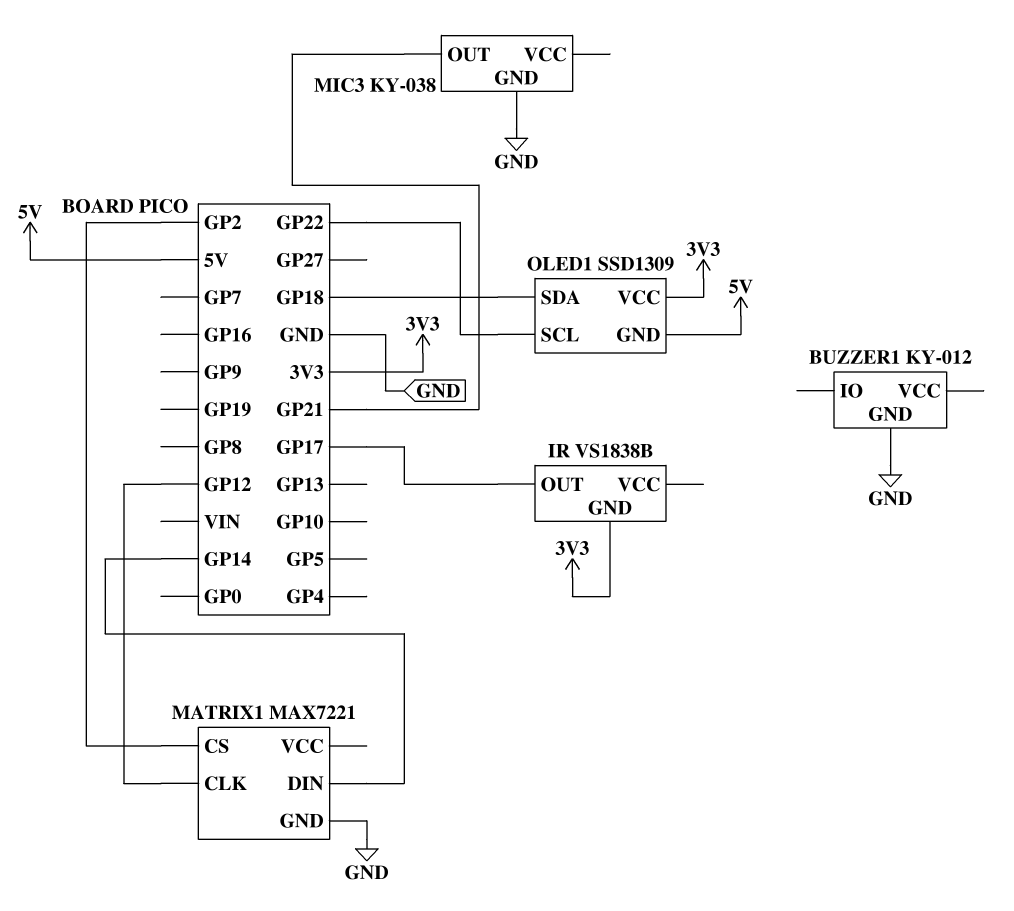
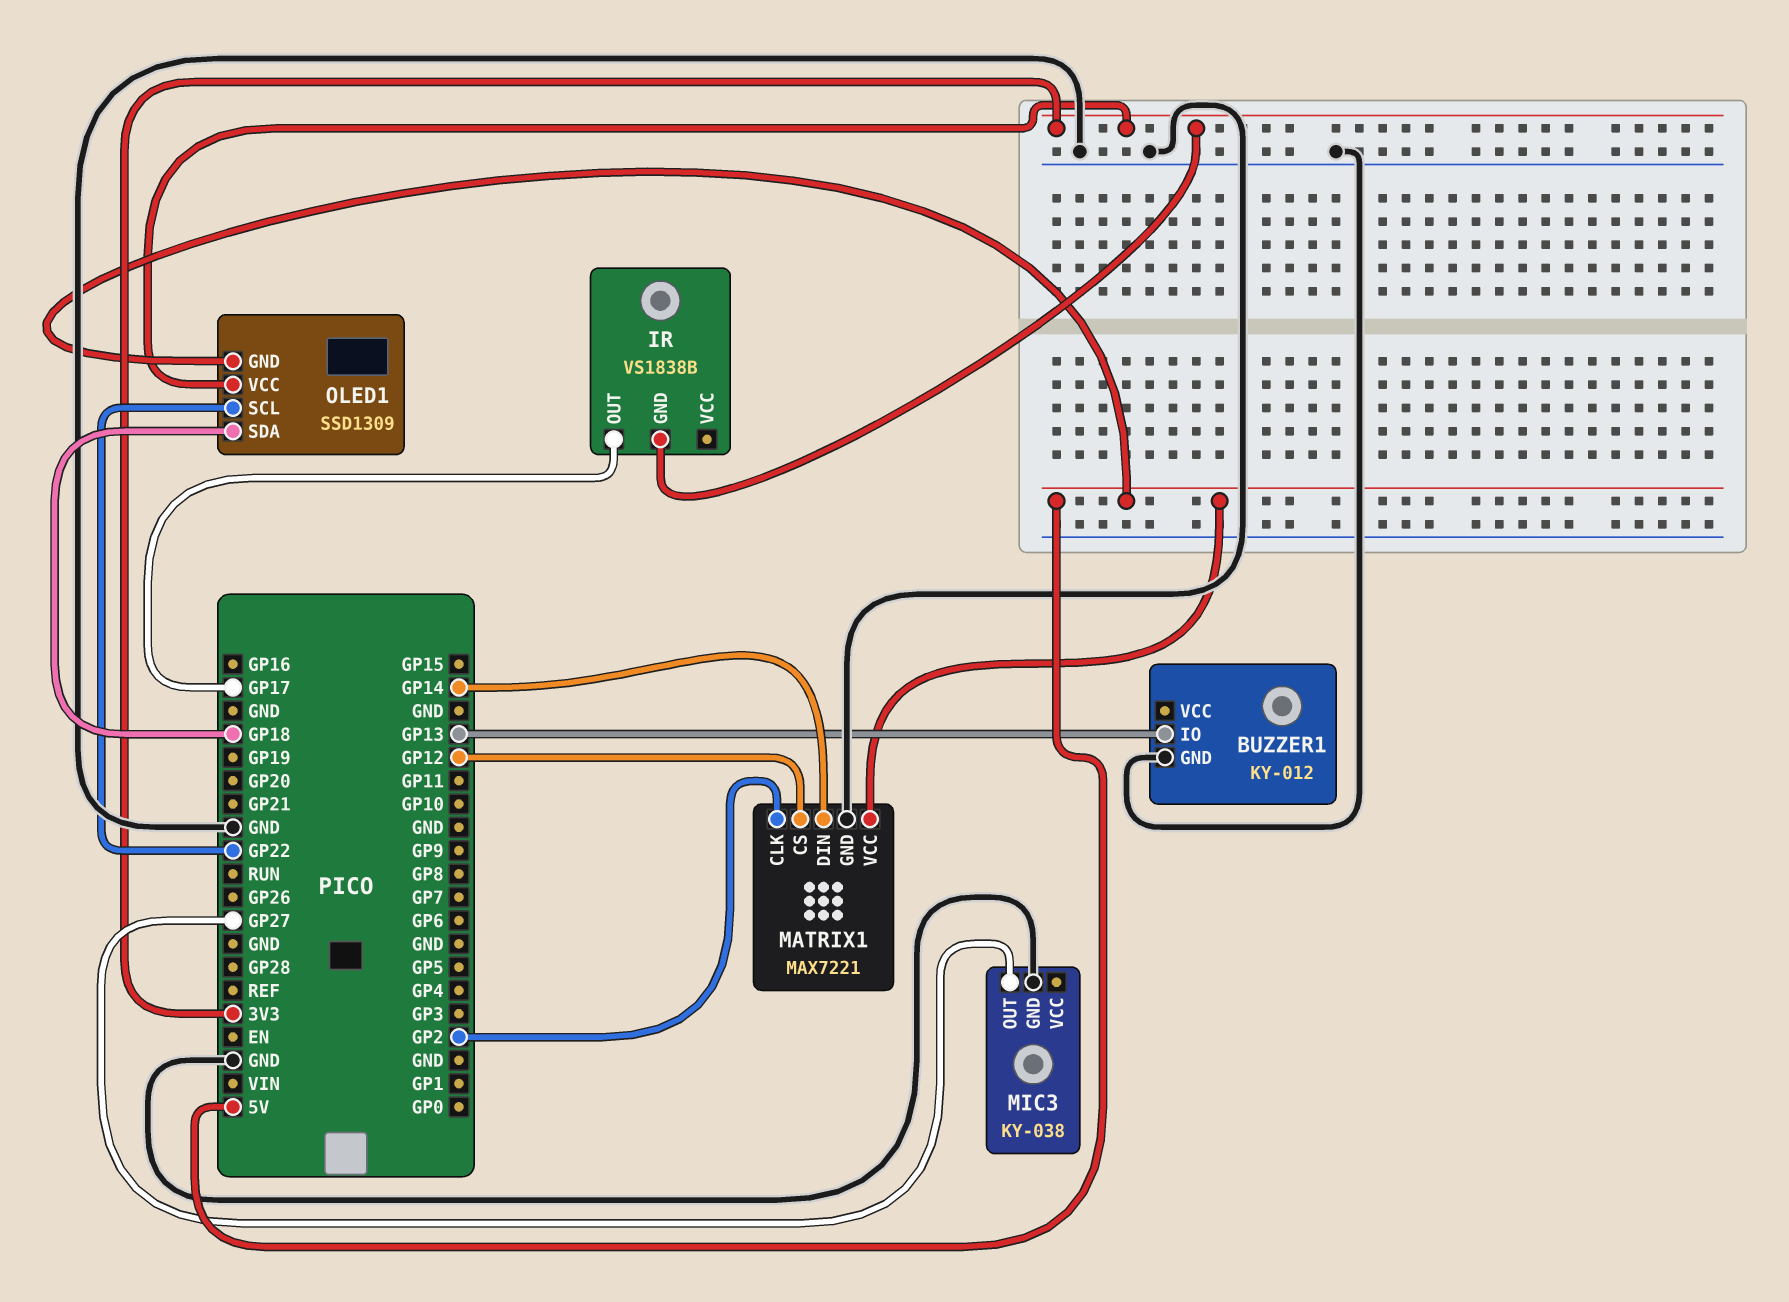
BUZZER1 pin IO: none -> GP13
MATRIX1 pin CLK: GP12 -> GP2
MATRIX1 pin CS: GP2 -> GP12
MATRIX1 pin VCC: none -> 5V
MIC3 pin OUT: GP21 -> GP27

